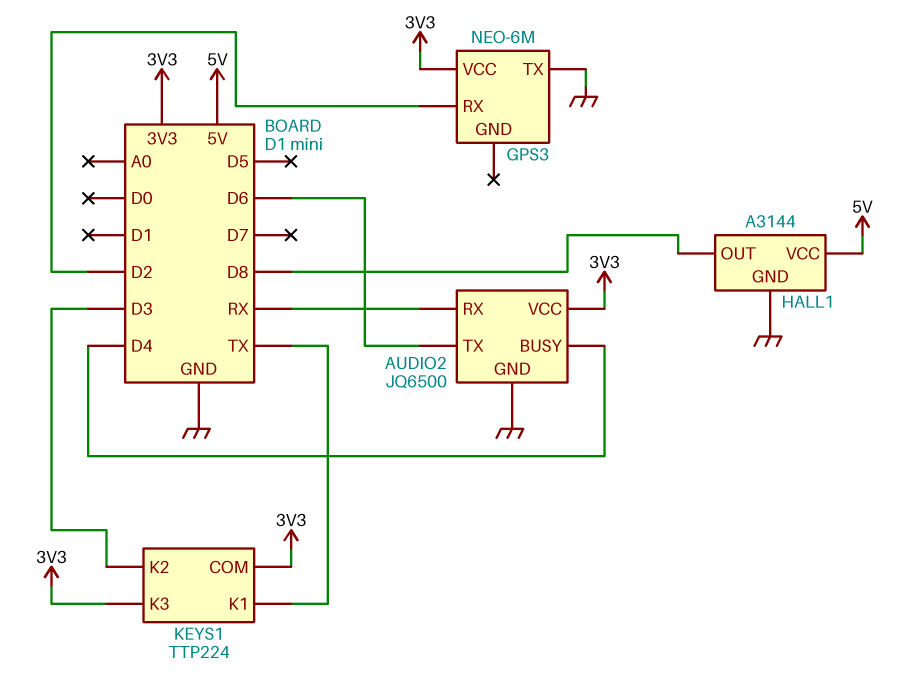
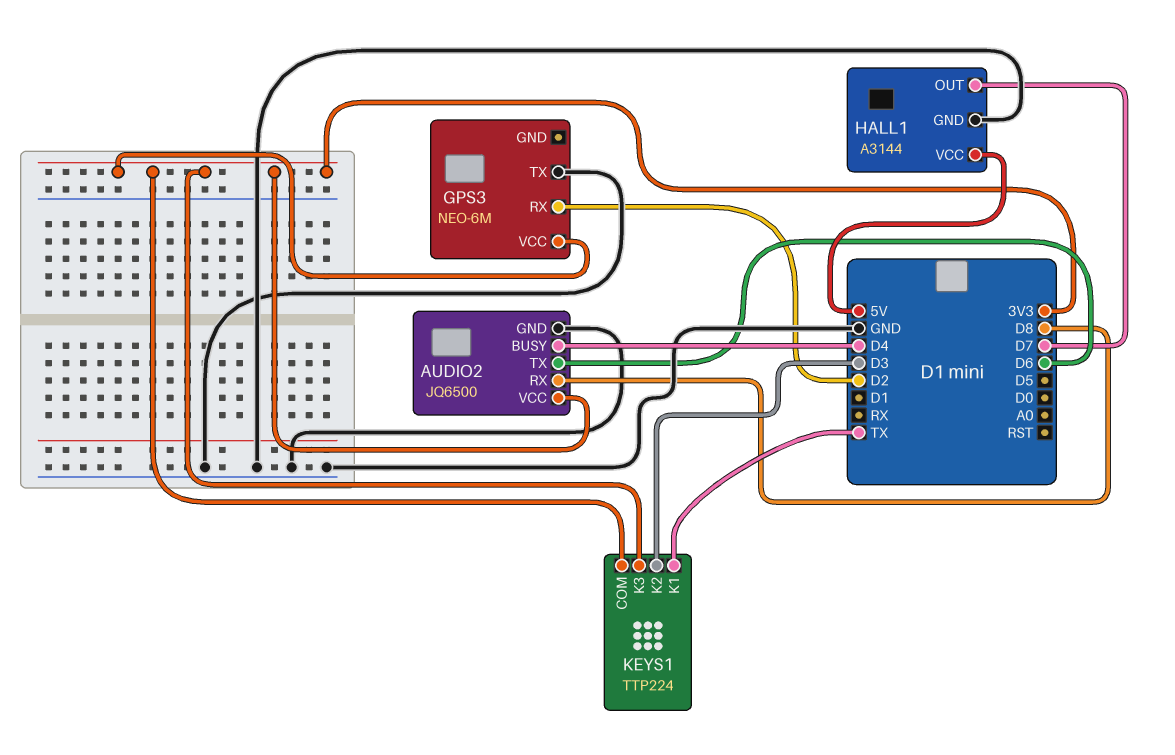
AUDIO2 pin RX: RX -> D8
HALL1 pin OUT: D8 -> D7

